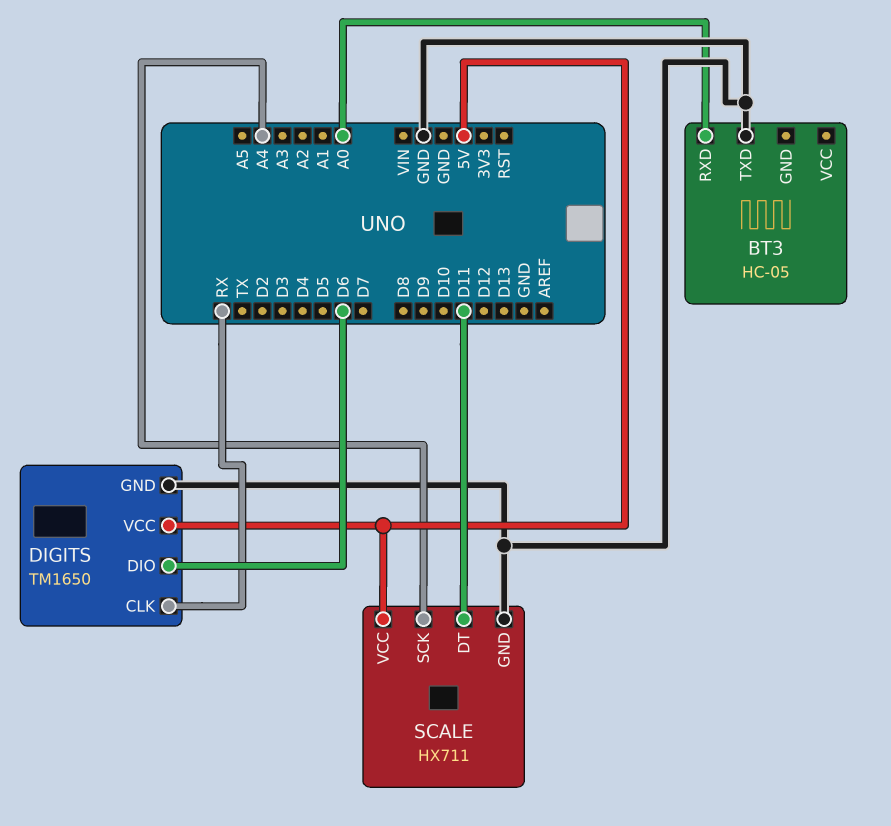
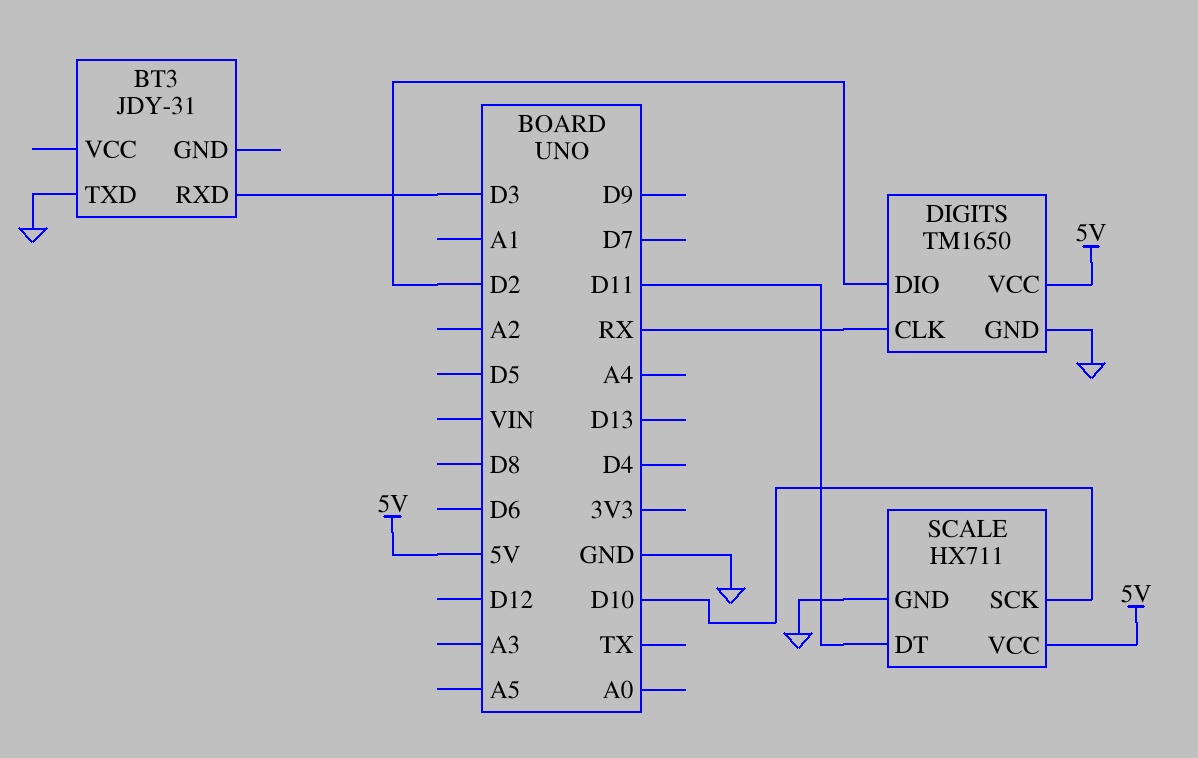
BT3: HC-05 -> JDY-31
BT3 pin RXD: A0 -> D3
DIGITS pin DIO: D6 -> D2
SCALE pin SCK: A4 -> D10

